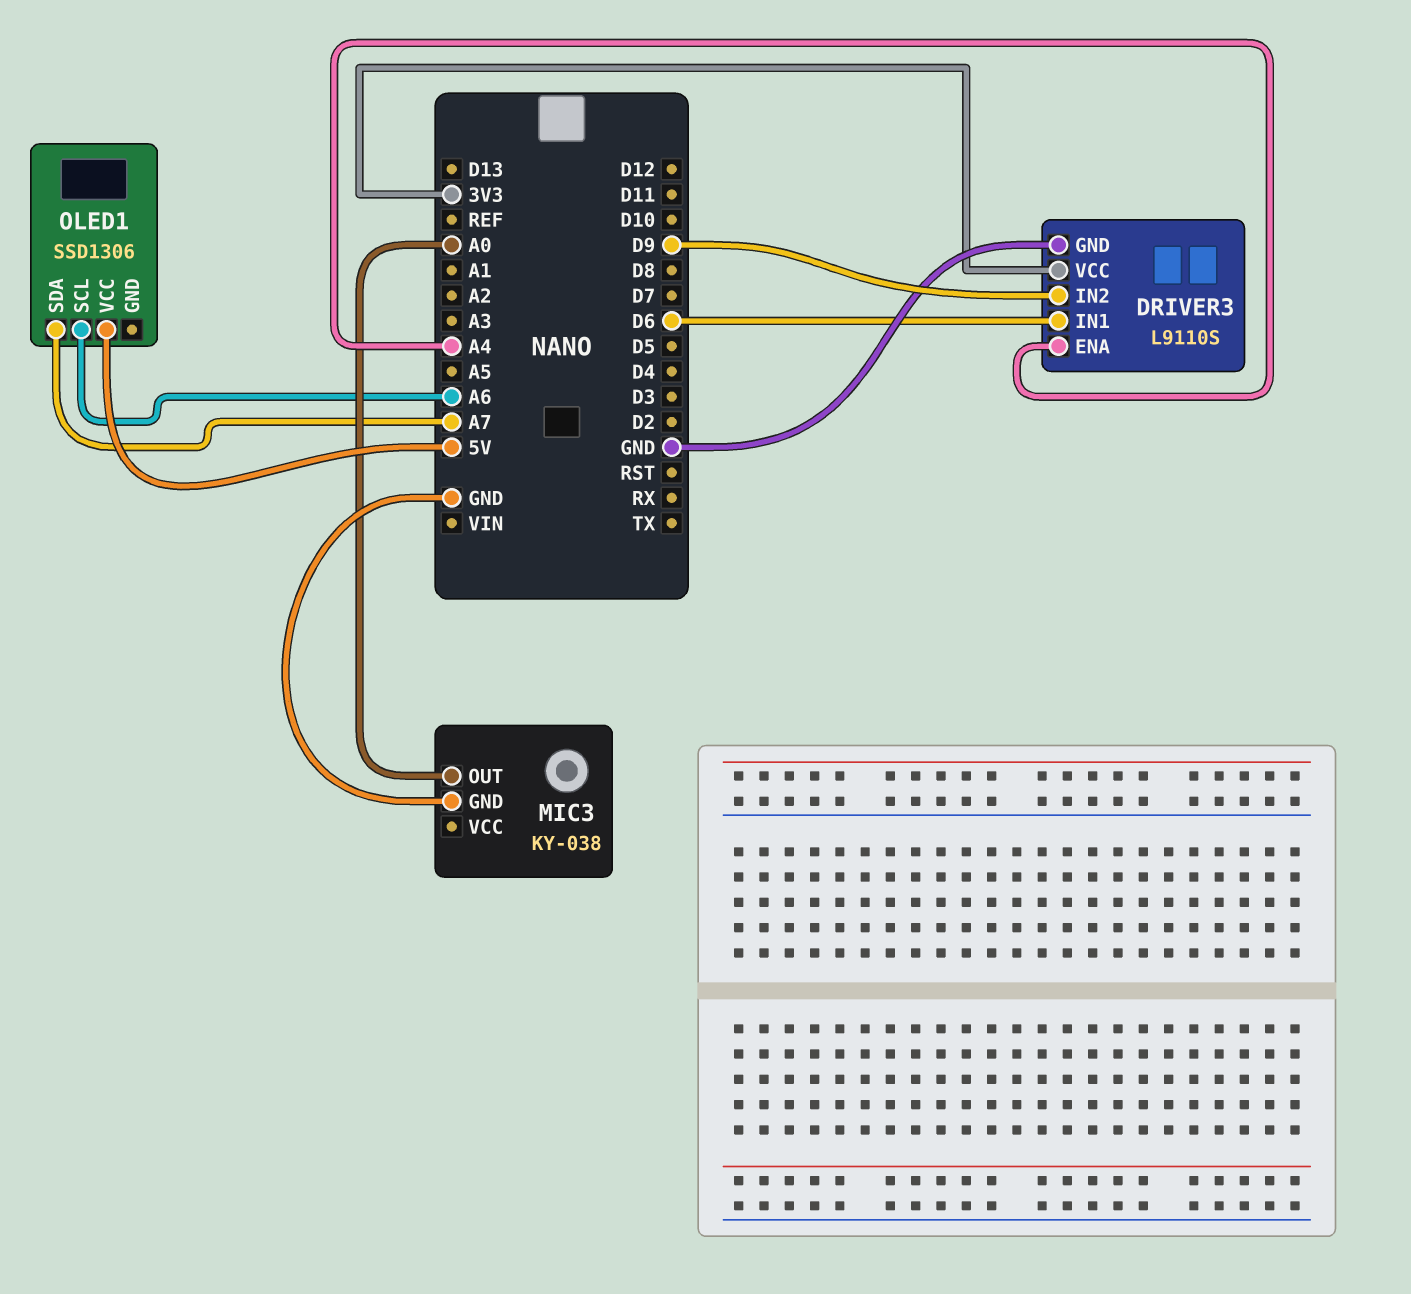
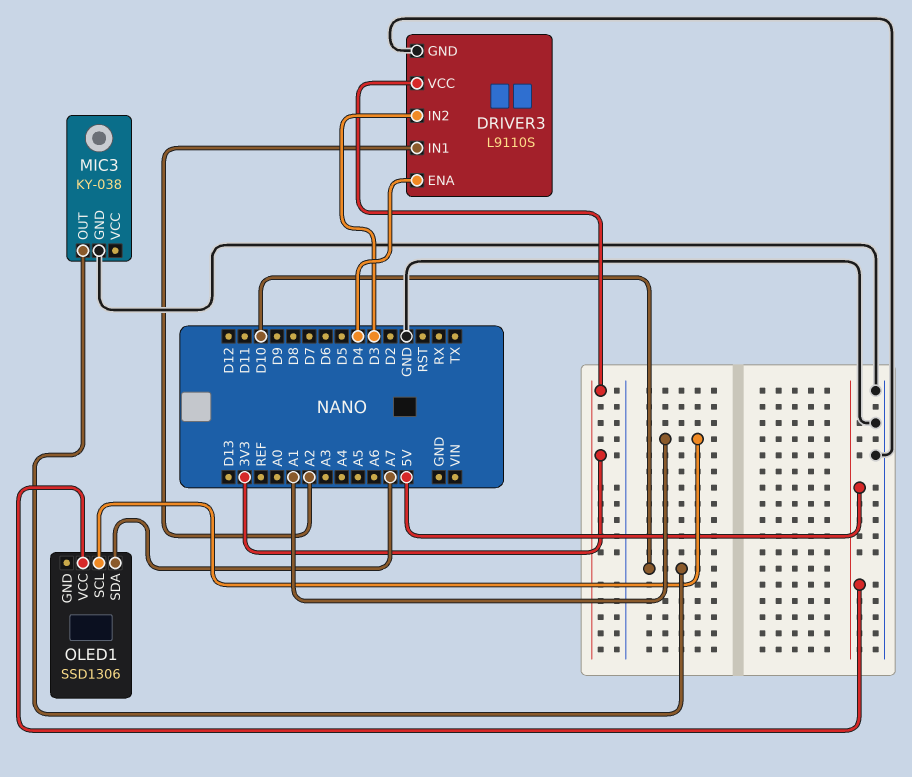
DRIVER3 pin ENA: A4 -> D4
DRIVER3 pin IN1: D6 -> A2
DRIVER3 pin IN2: D9 -> D3
MIC3 pin OUT: A0 -> D10
OLED1 pin SCL: A6 -> A1

